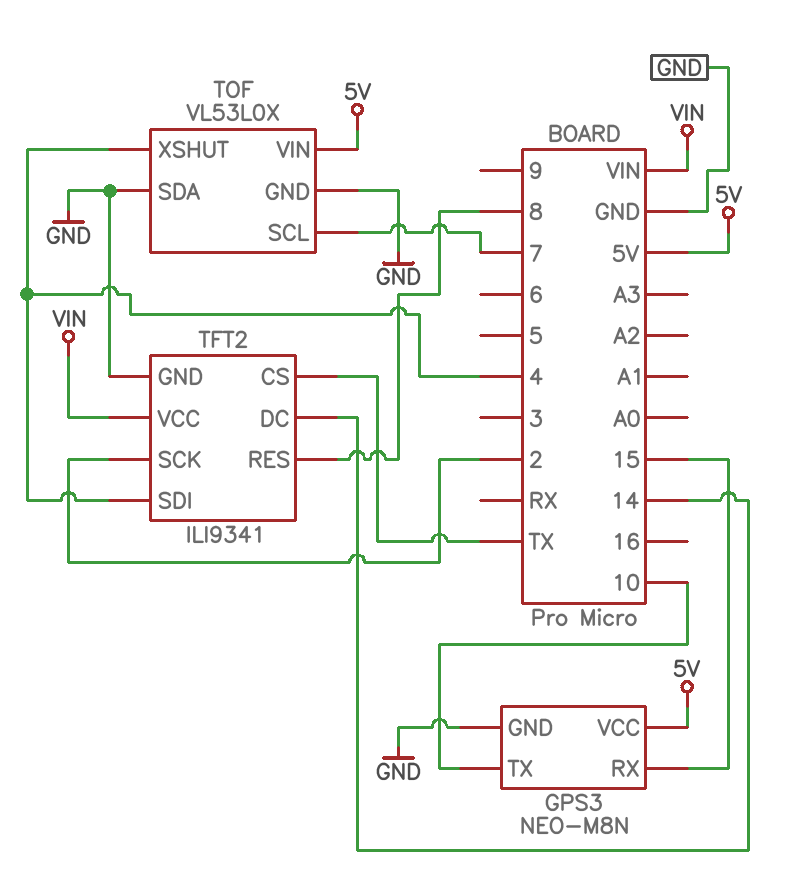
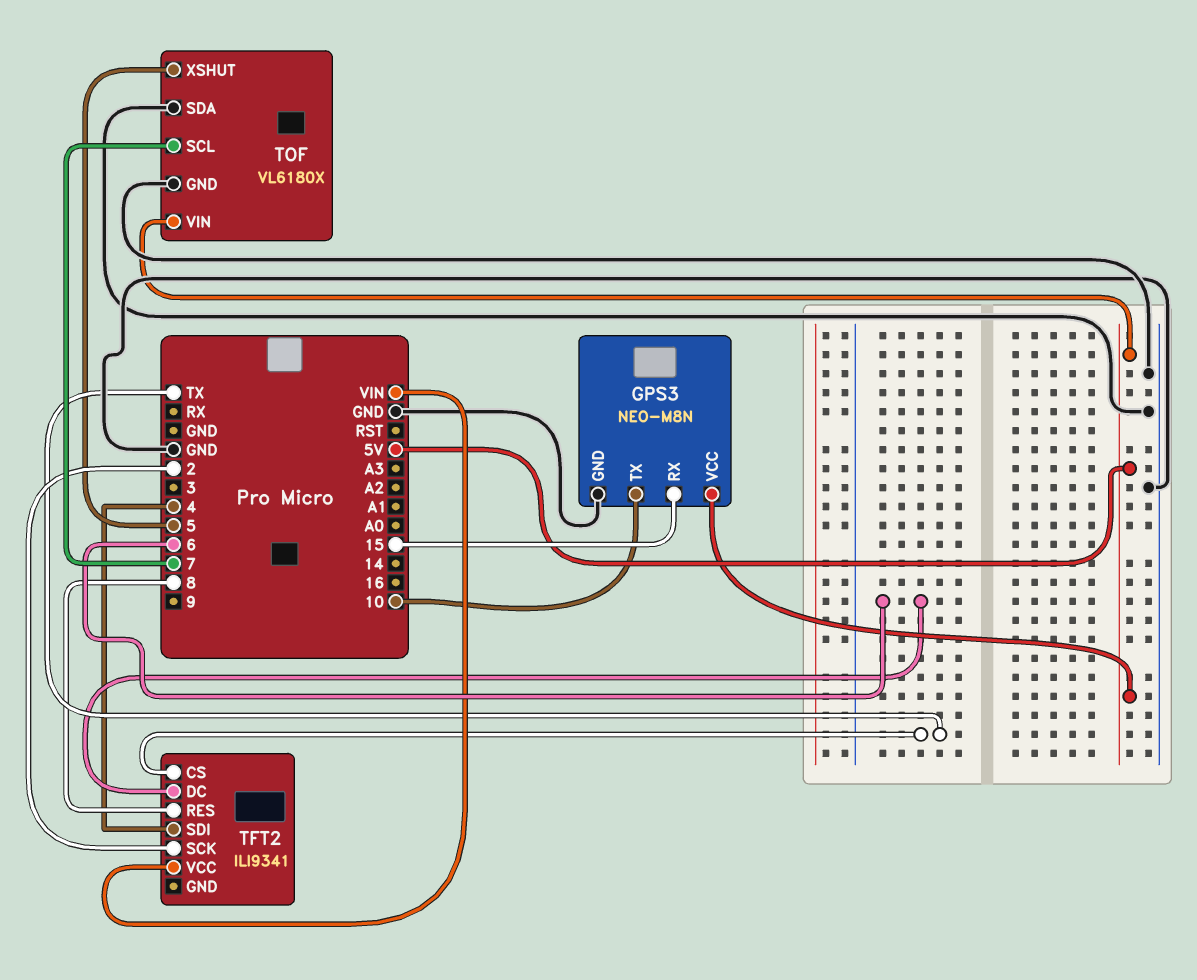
TFT2 pin DC: 14 -> 6
TFT2 pin GND: GND -> none
TOF: VL53L0X -> VL6180X
TOF pin XSHUT: 4 -> 5

